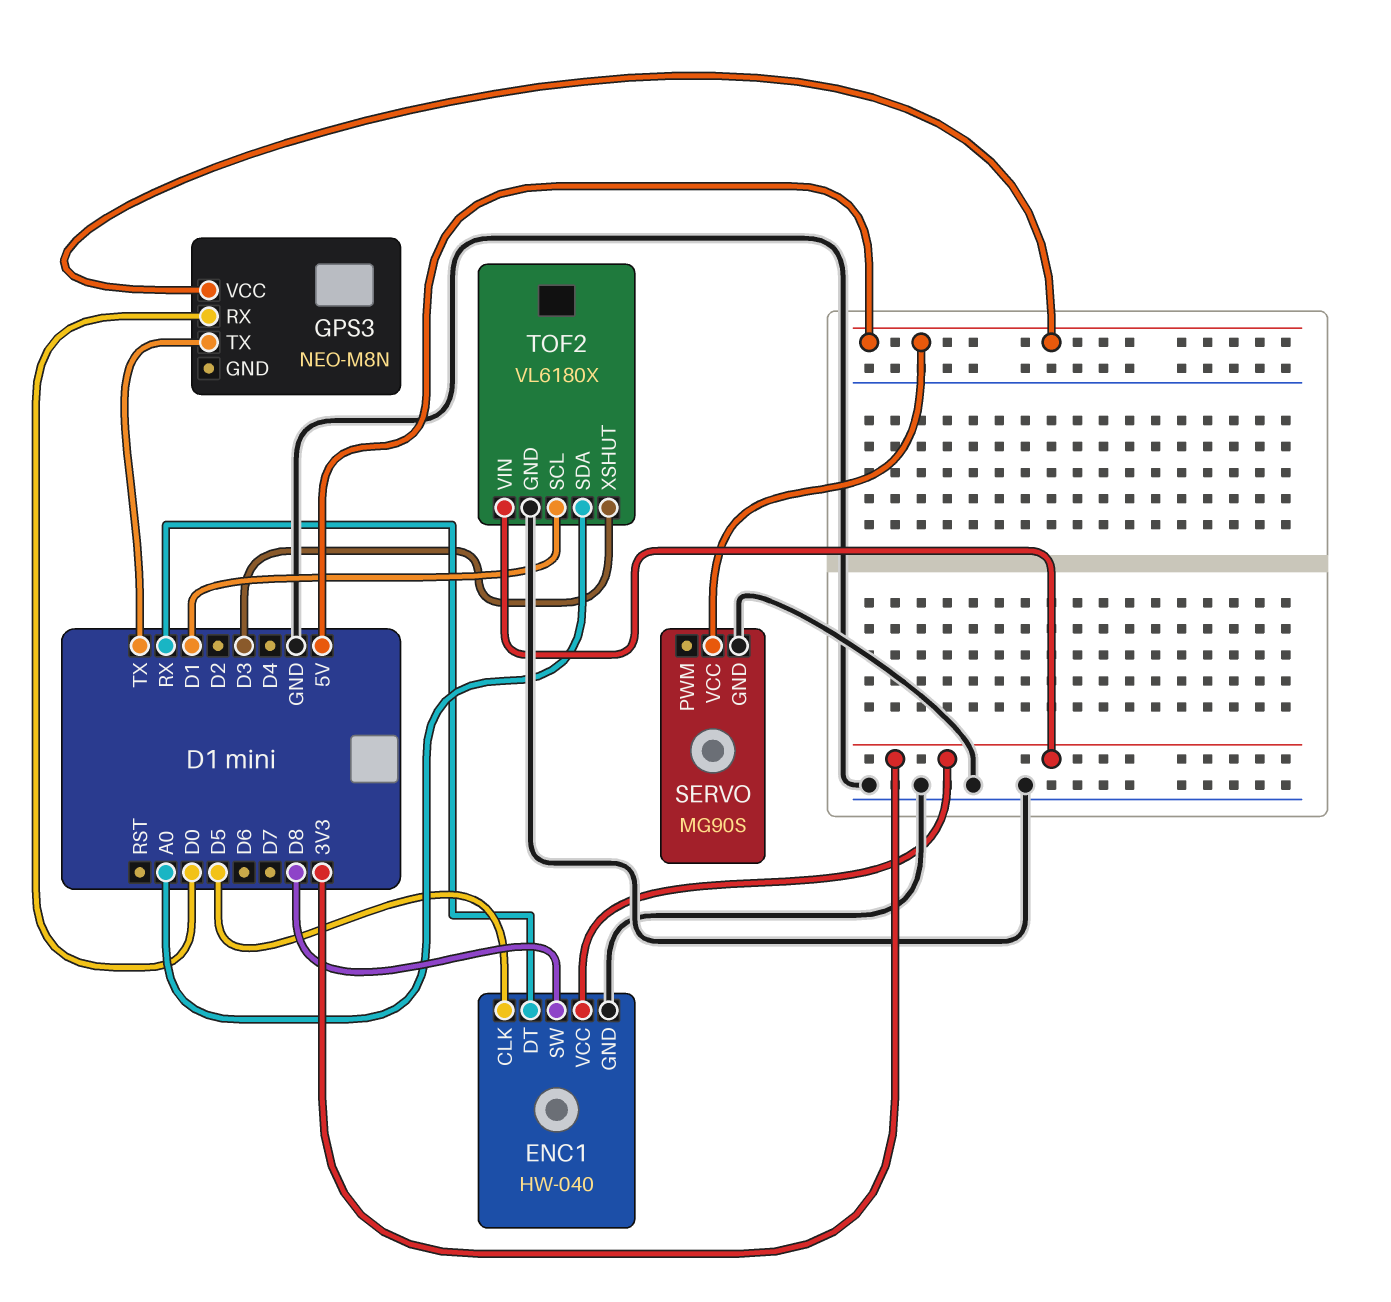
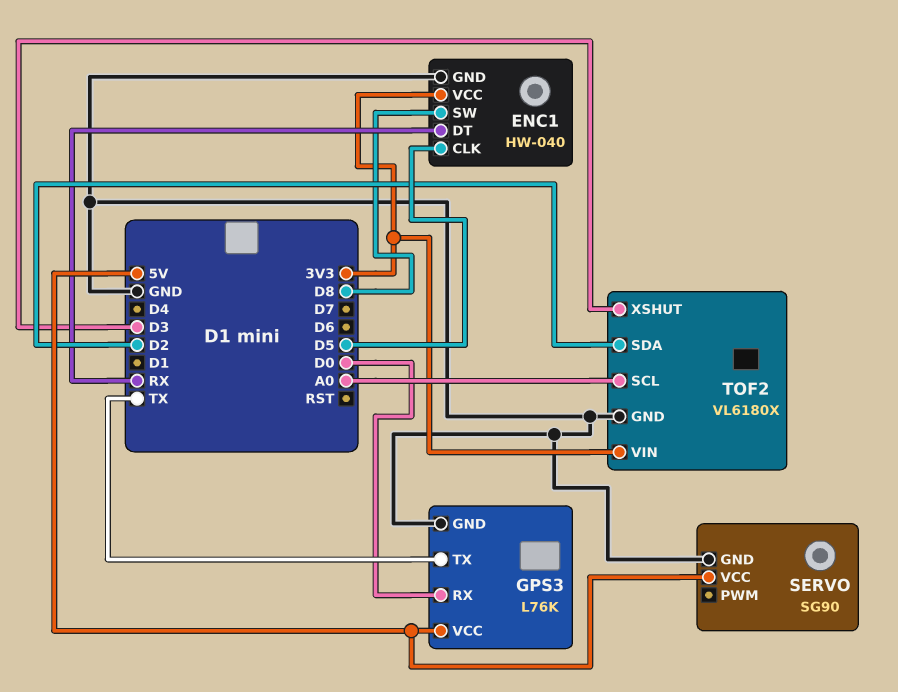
GPS3: NEO-M8N -> L76K
GPS3 pin GND: none -> GND
SERVO: MG90S -> SG90
TOF2 pin SCL: D1 -> A0
TOF2 pin SDA: A0 -> D2

